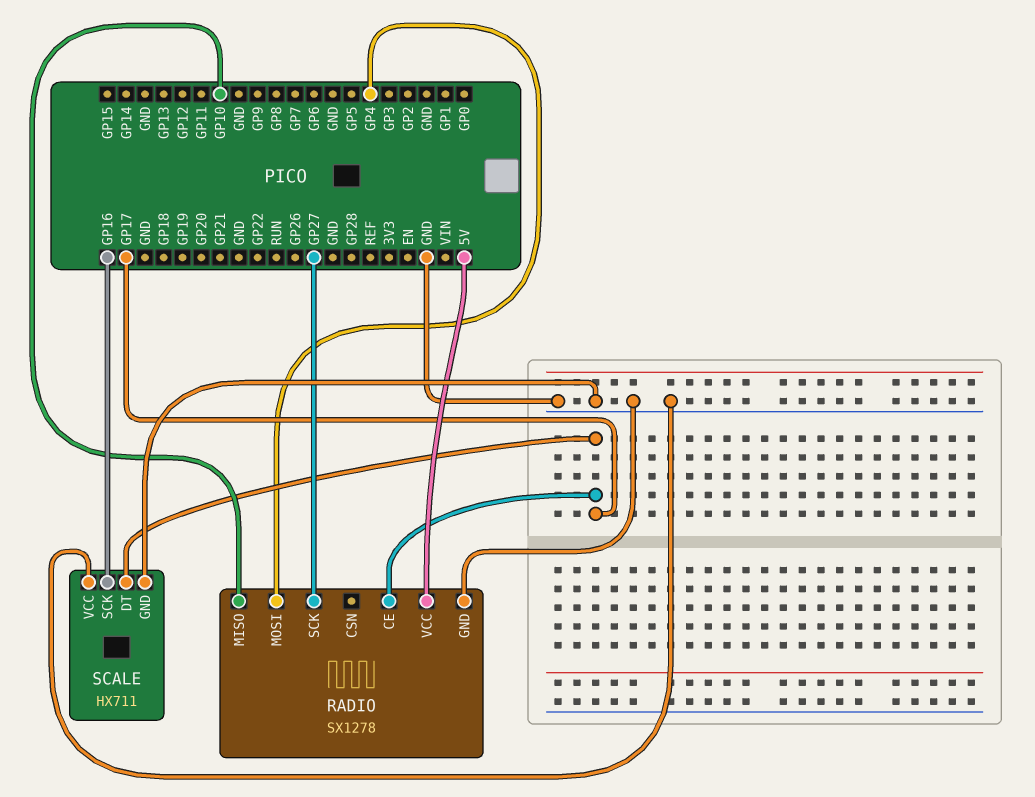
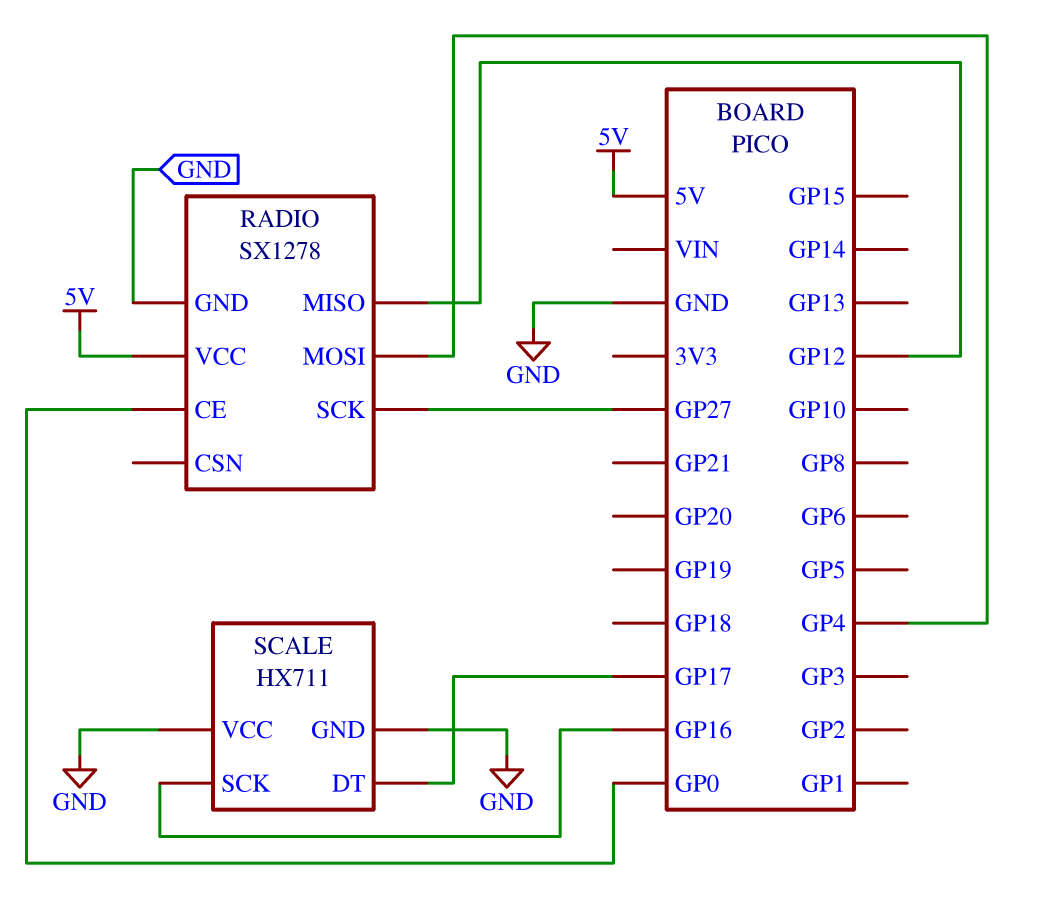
RADIO pin CE: GP17 -> GP0
RADIO pin MISO: GP10 -> GP12

